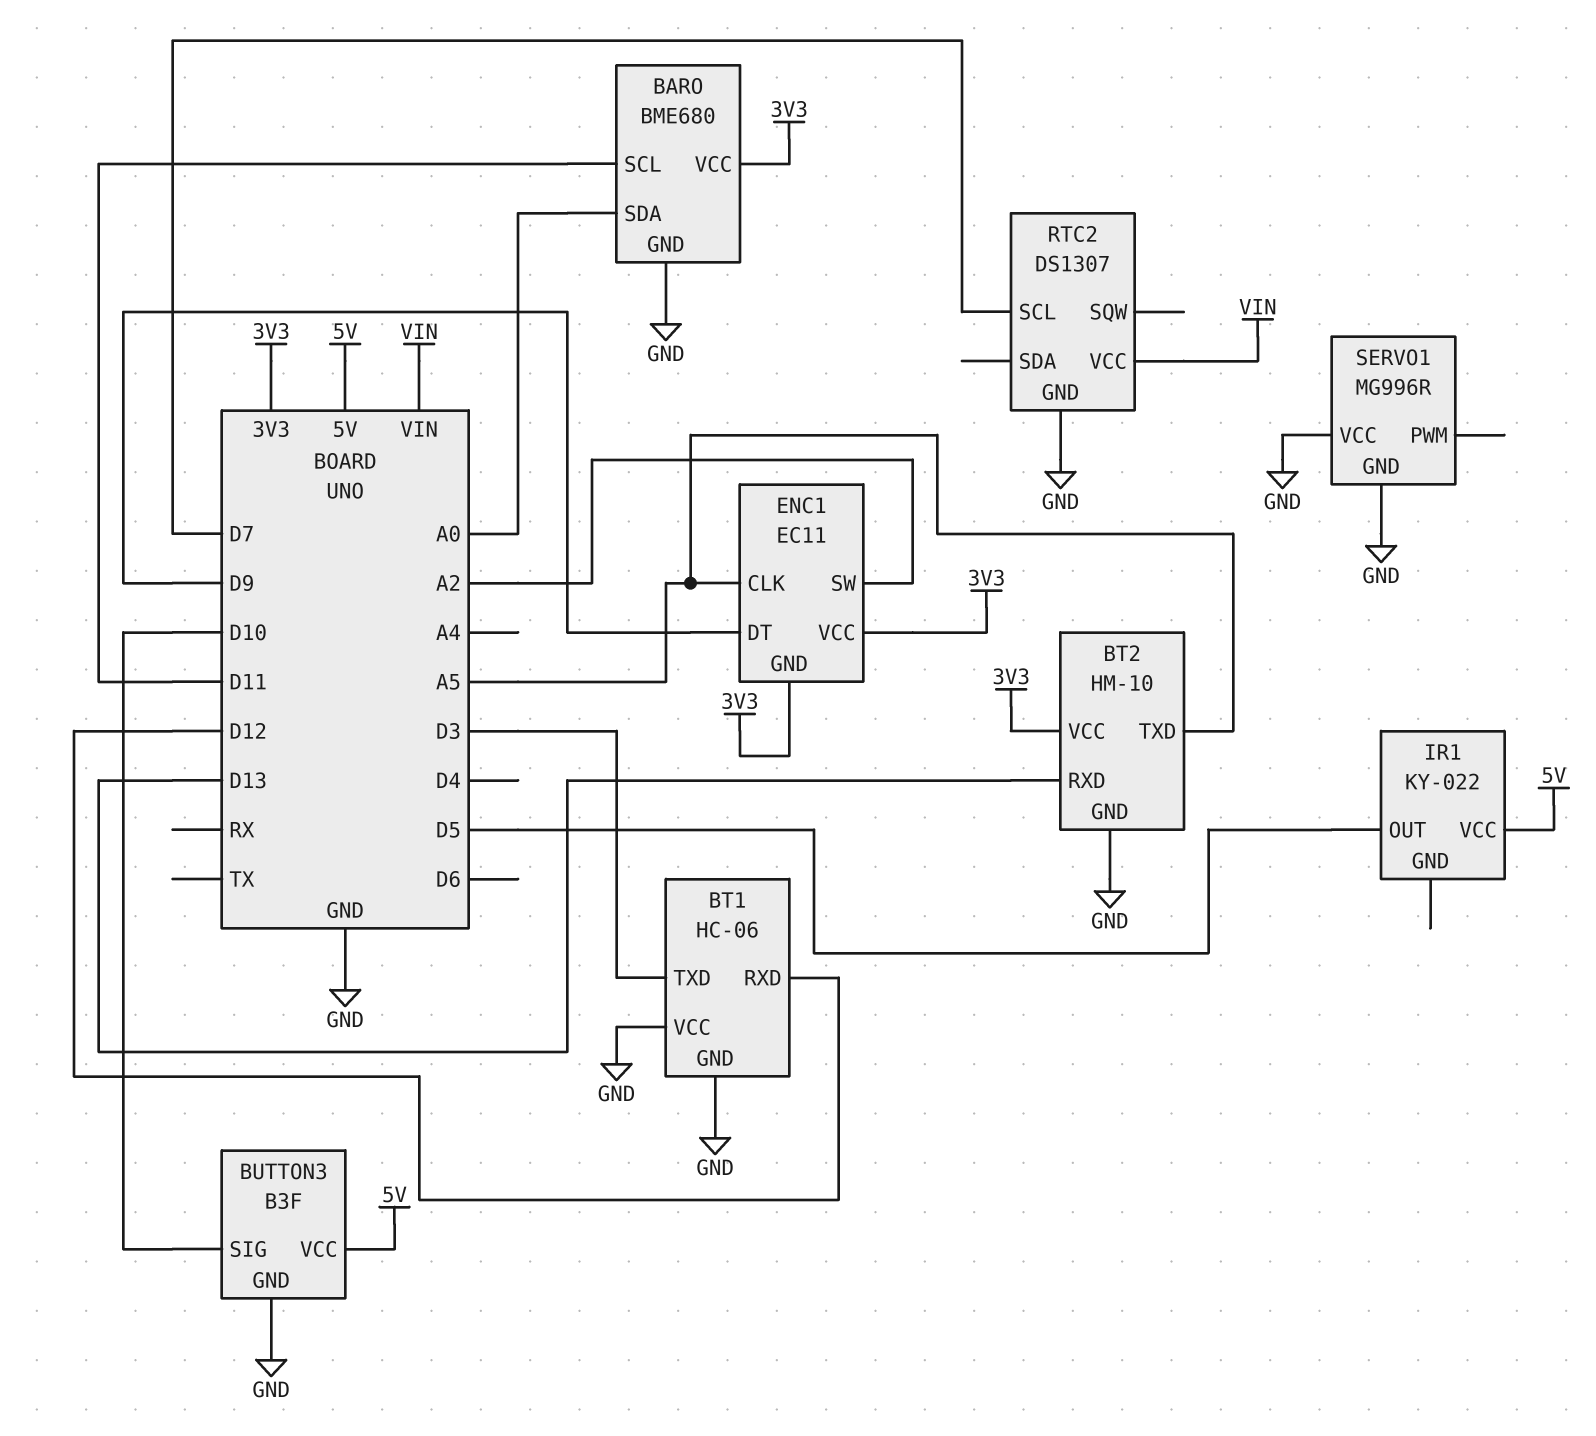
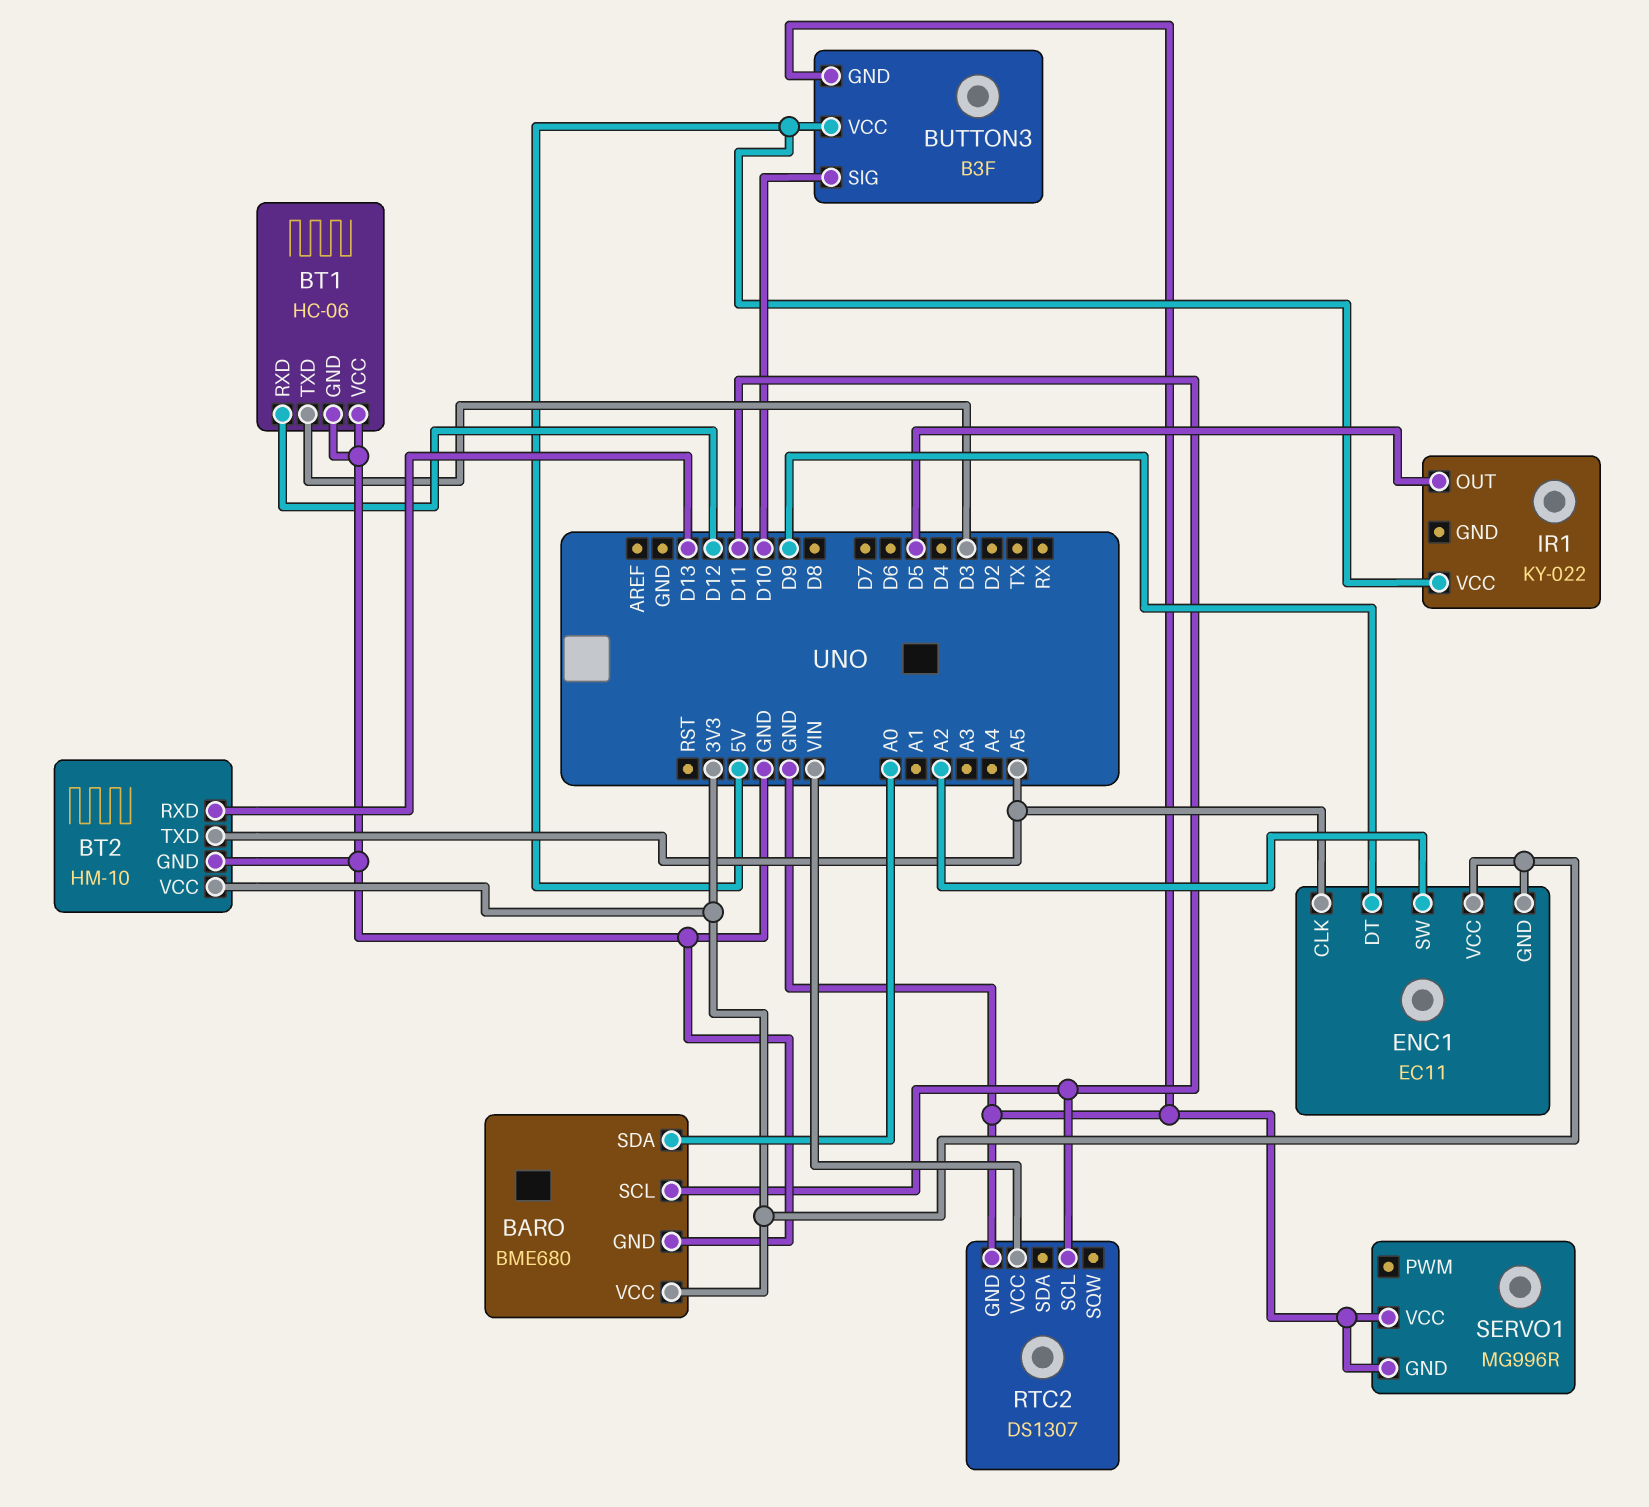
RTC2 pin SCL: D7 -> D11

